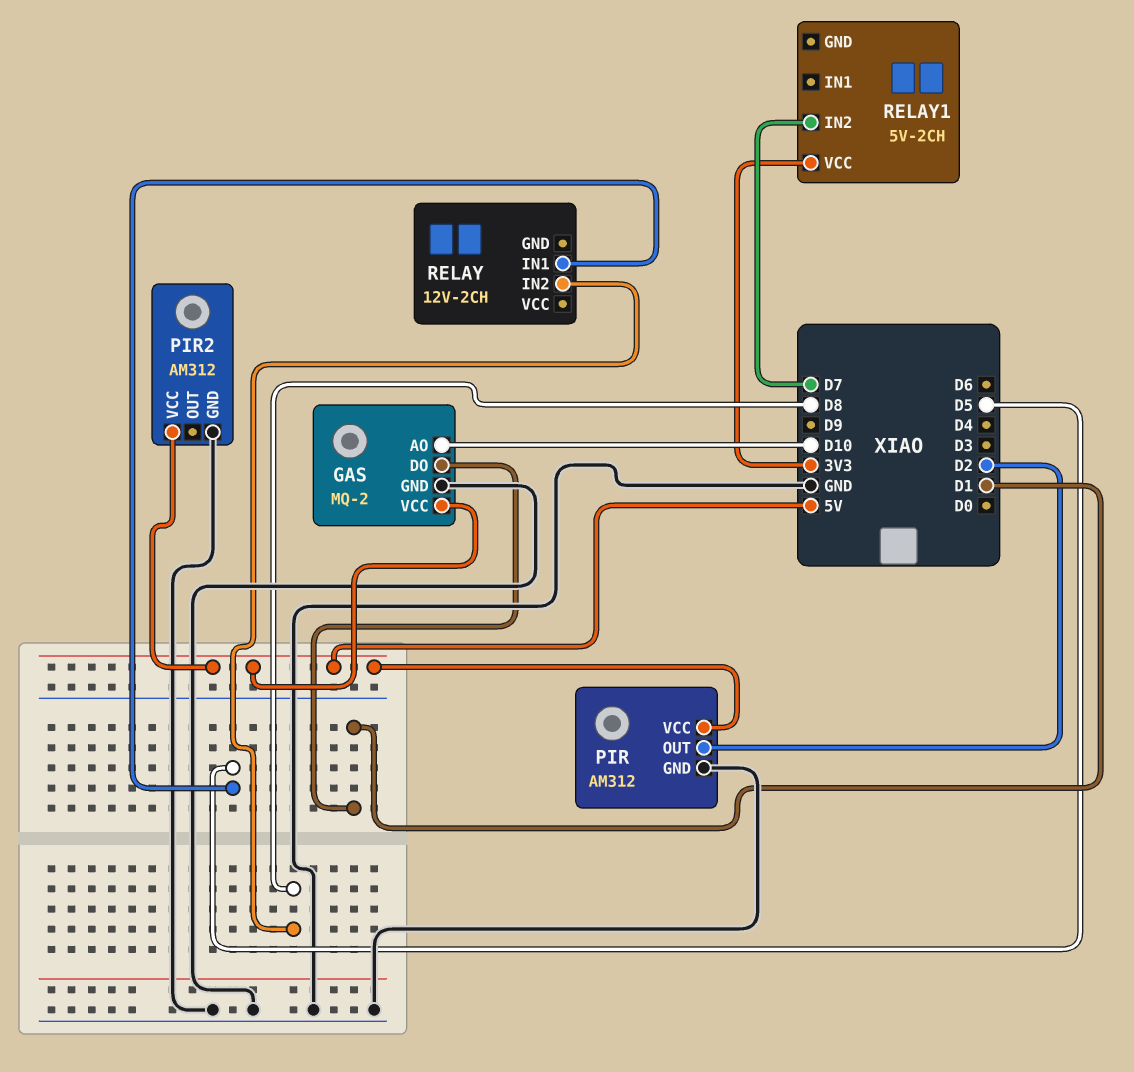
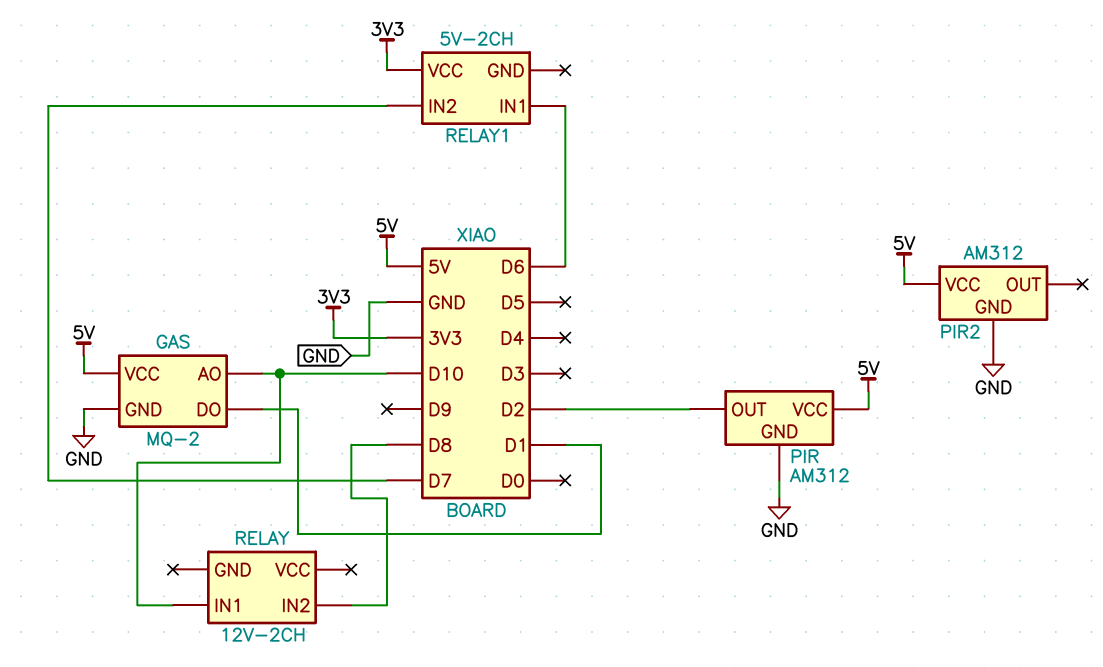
RELAY pin IN1: D5 -> D10
RELAY1 pin IN1: none -> D6

